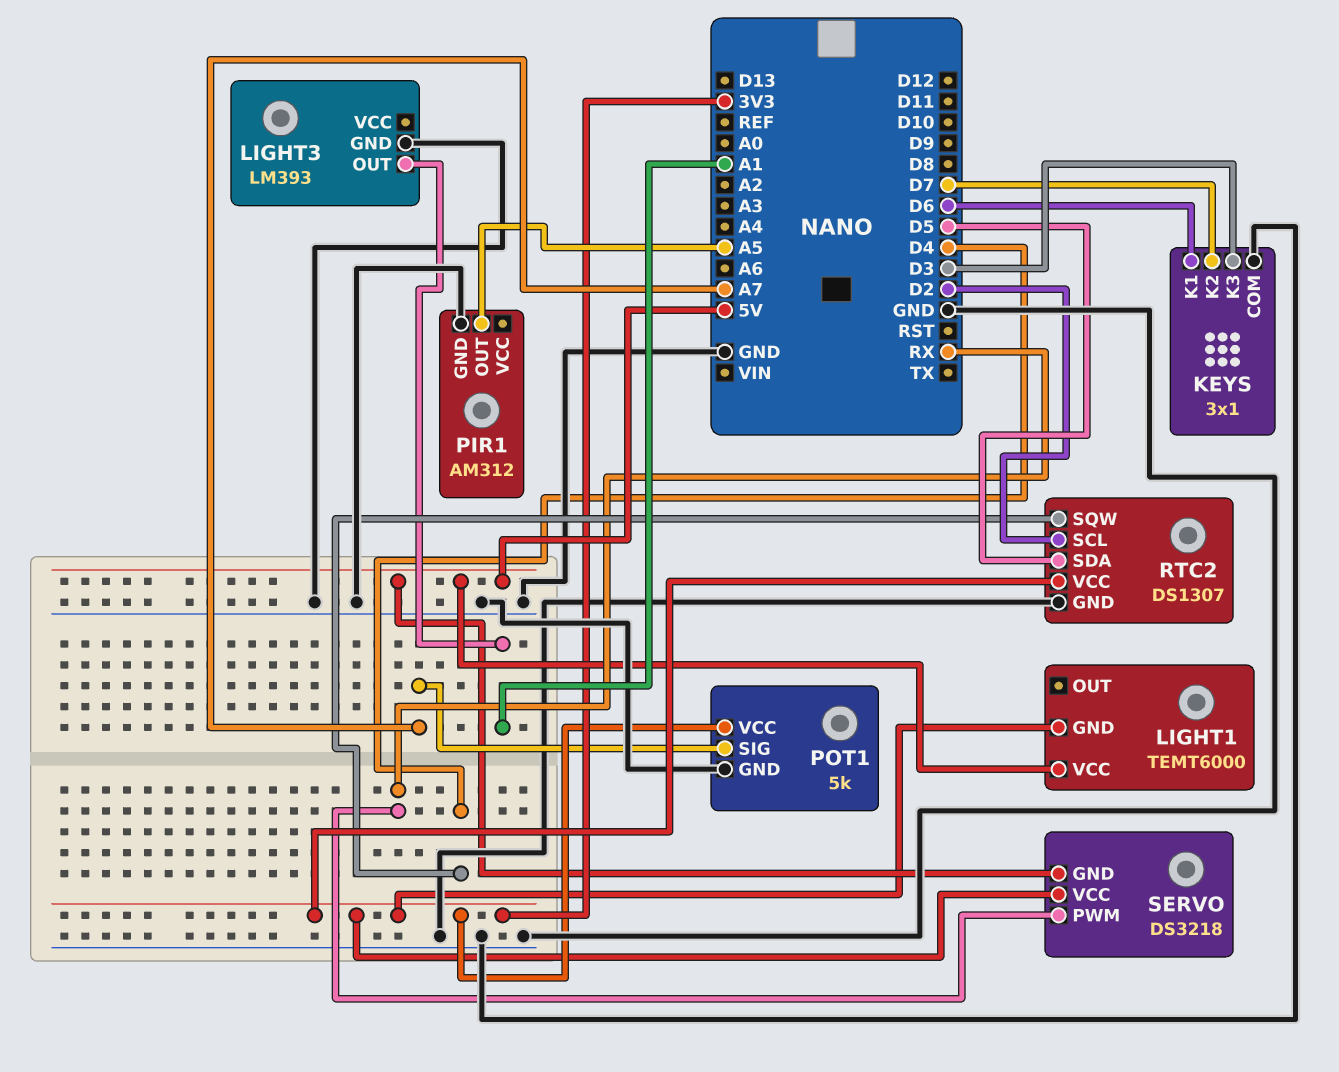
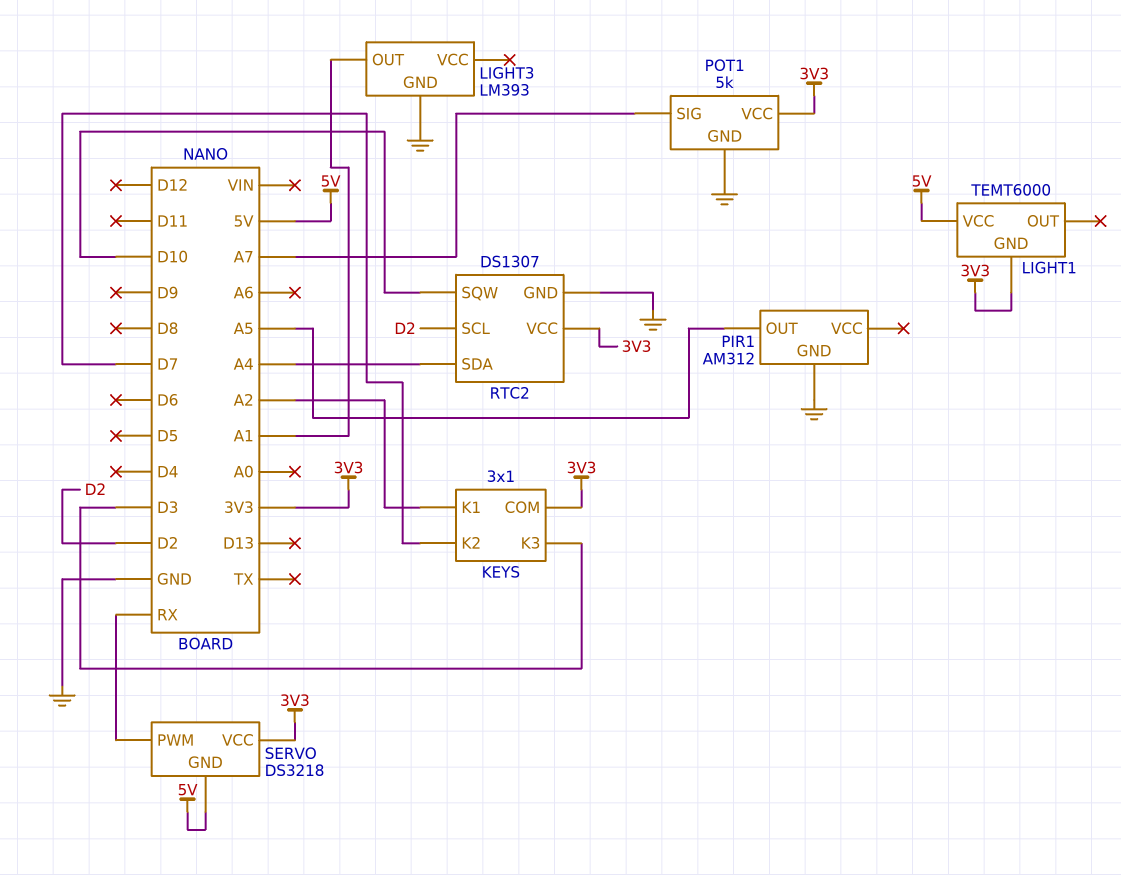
KEYS pin COM: GND -> 3V3
KEYS pin K1: D6 -> A2
RTC2 pin SDA: D5 -> A4
RTC2 pin SQW: D4 -> D10

